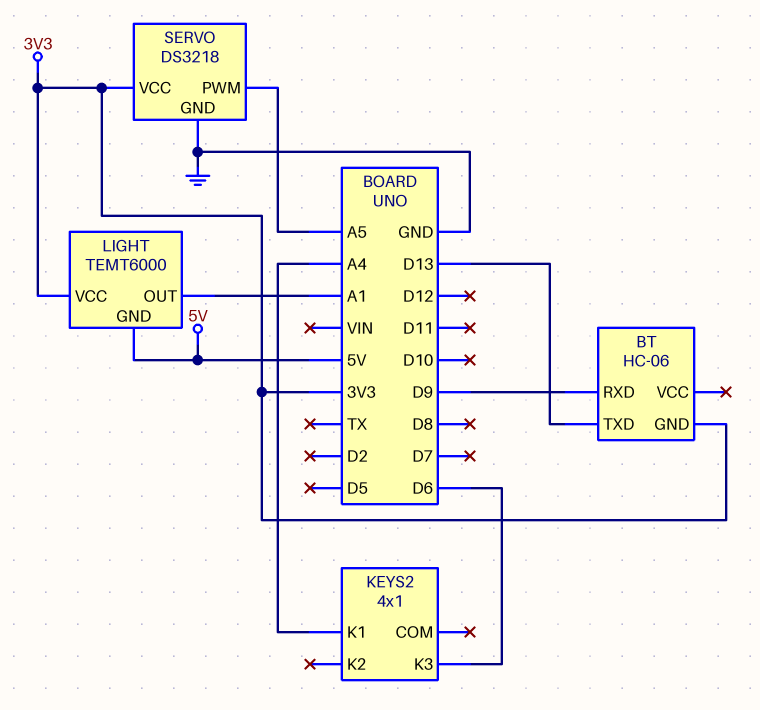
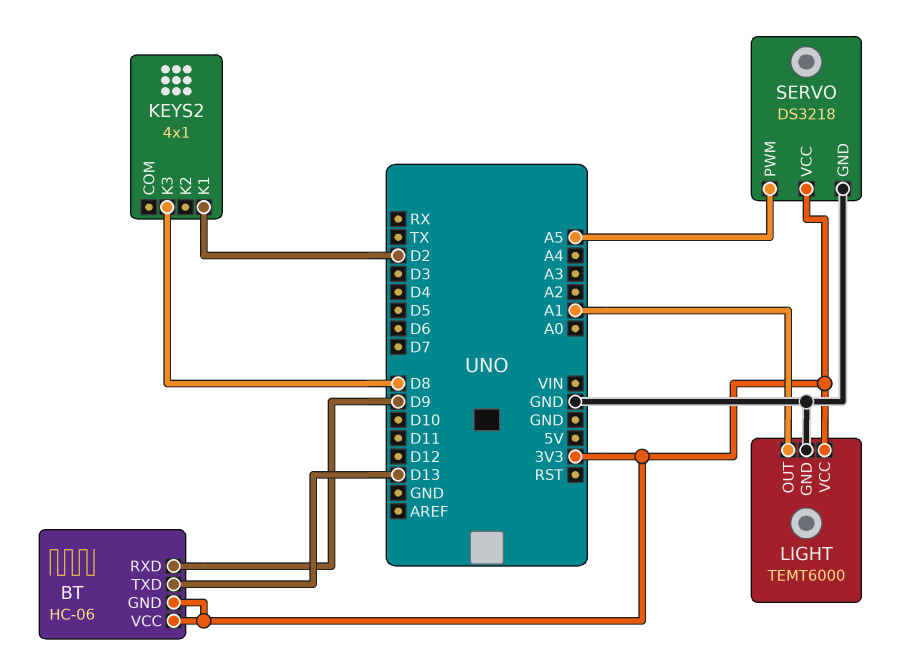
BT pin VCC: none -> 3V3
KEYS2 pin K1: A4 -> D2
KEYS2 pin K3: D6 -> D8
LIGHT pin GND: 5V -> GND

